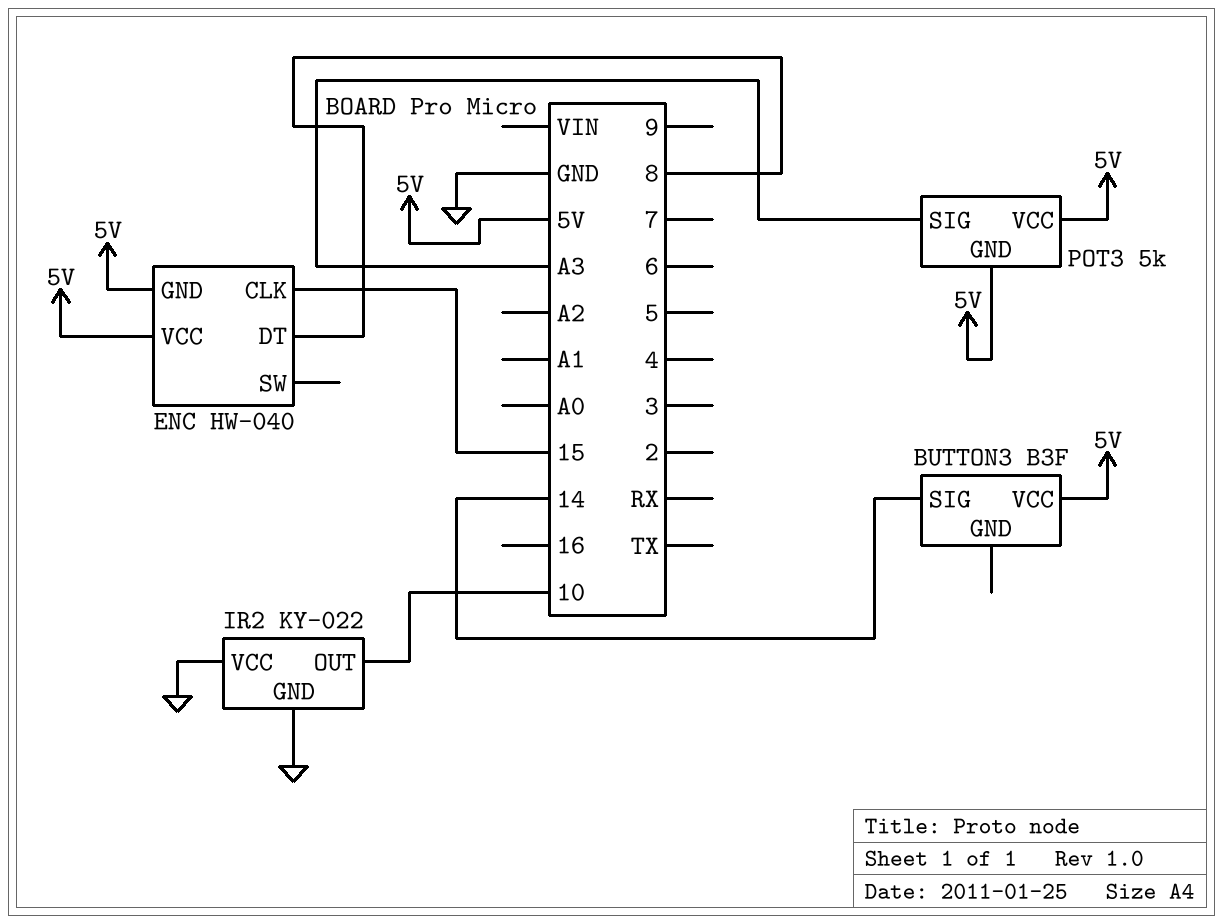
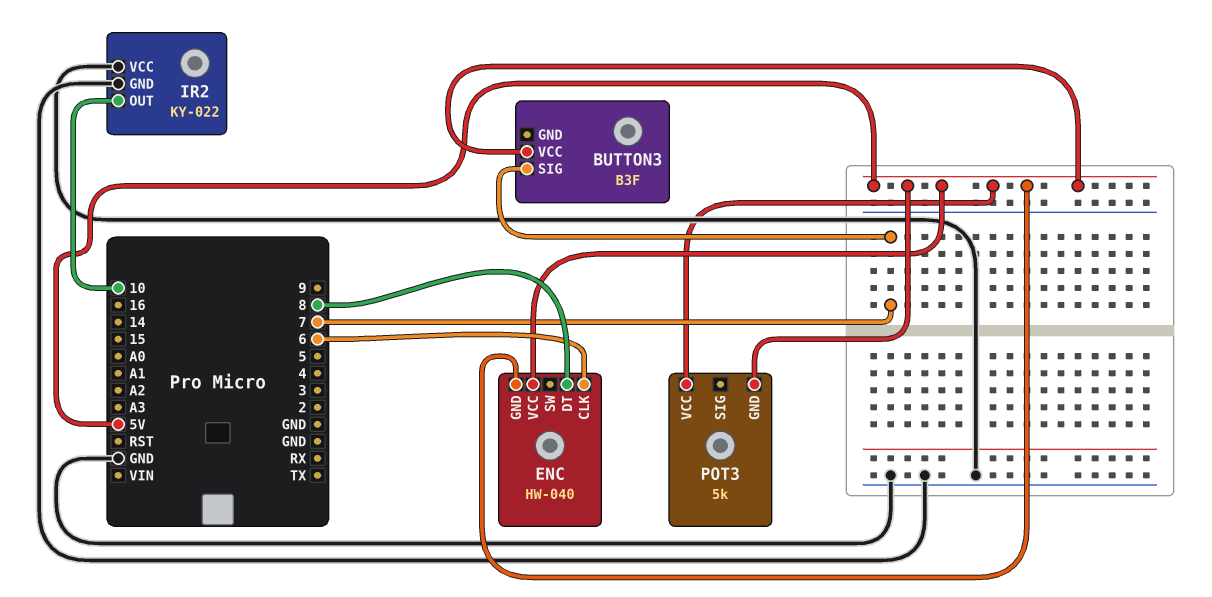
BUTTON3 pin SIG: 14 -> 7
ENC pin CLK: 15 -> 6
POT3 pin SIG: A3 -> none

